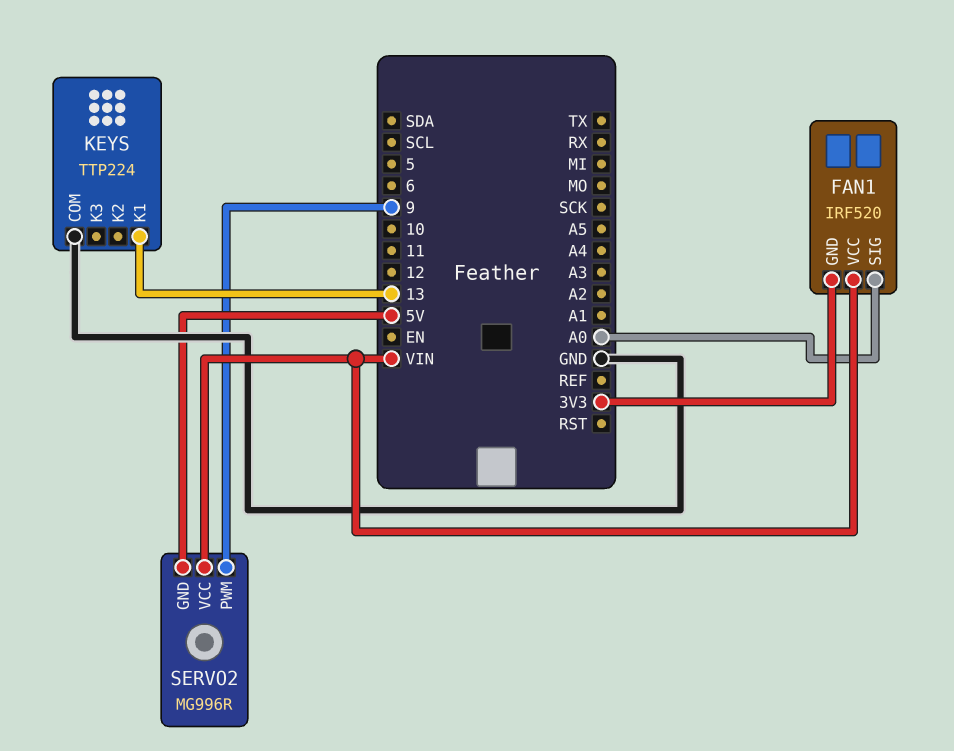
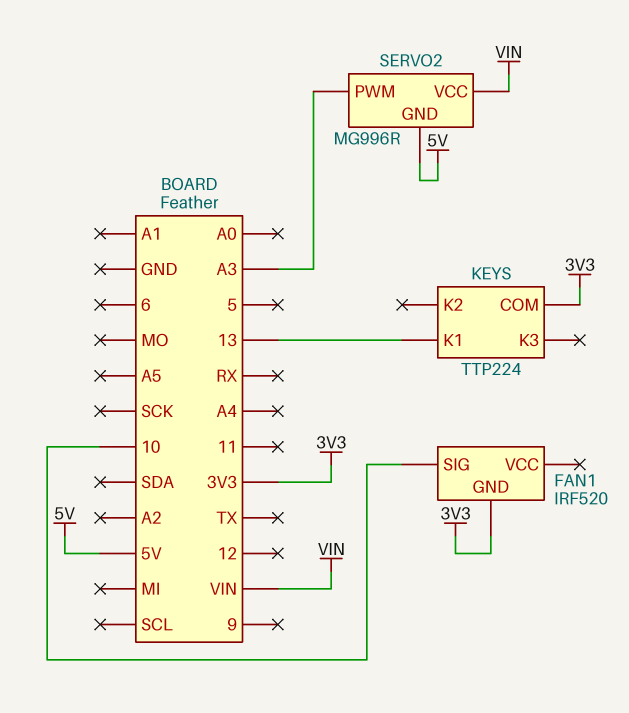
FAN1 pin SIG: A0 -> 10
FAN1 pin VCC: VIN -> none
KEYS pin COM: GND -> 3V3
SERVO2 pin PWM: 9 -> A3

